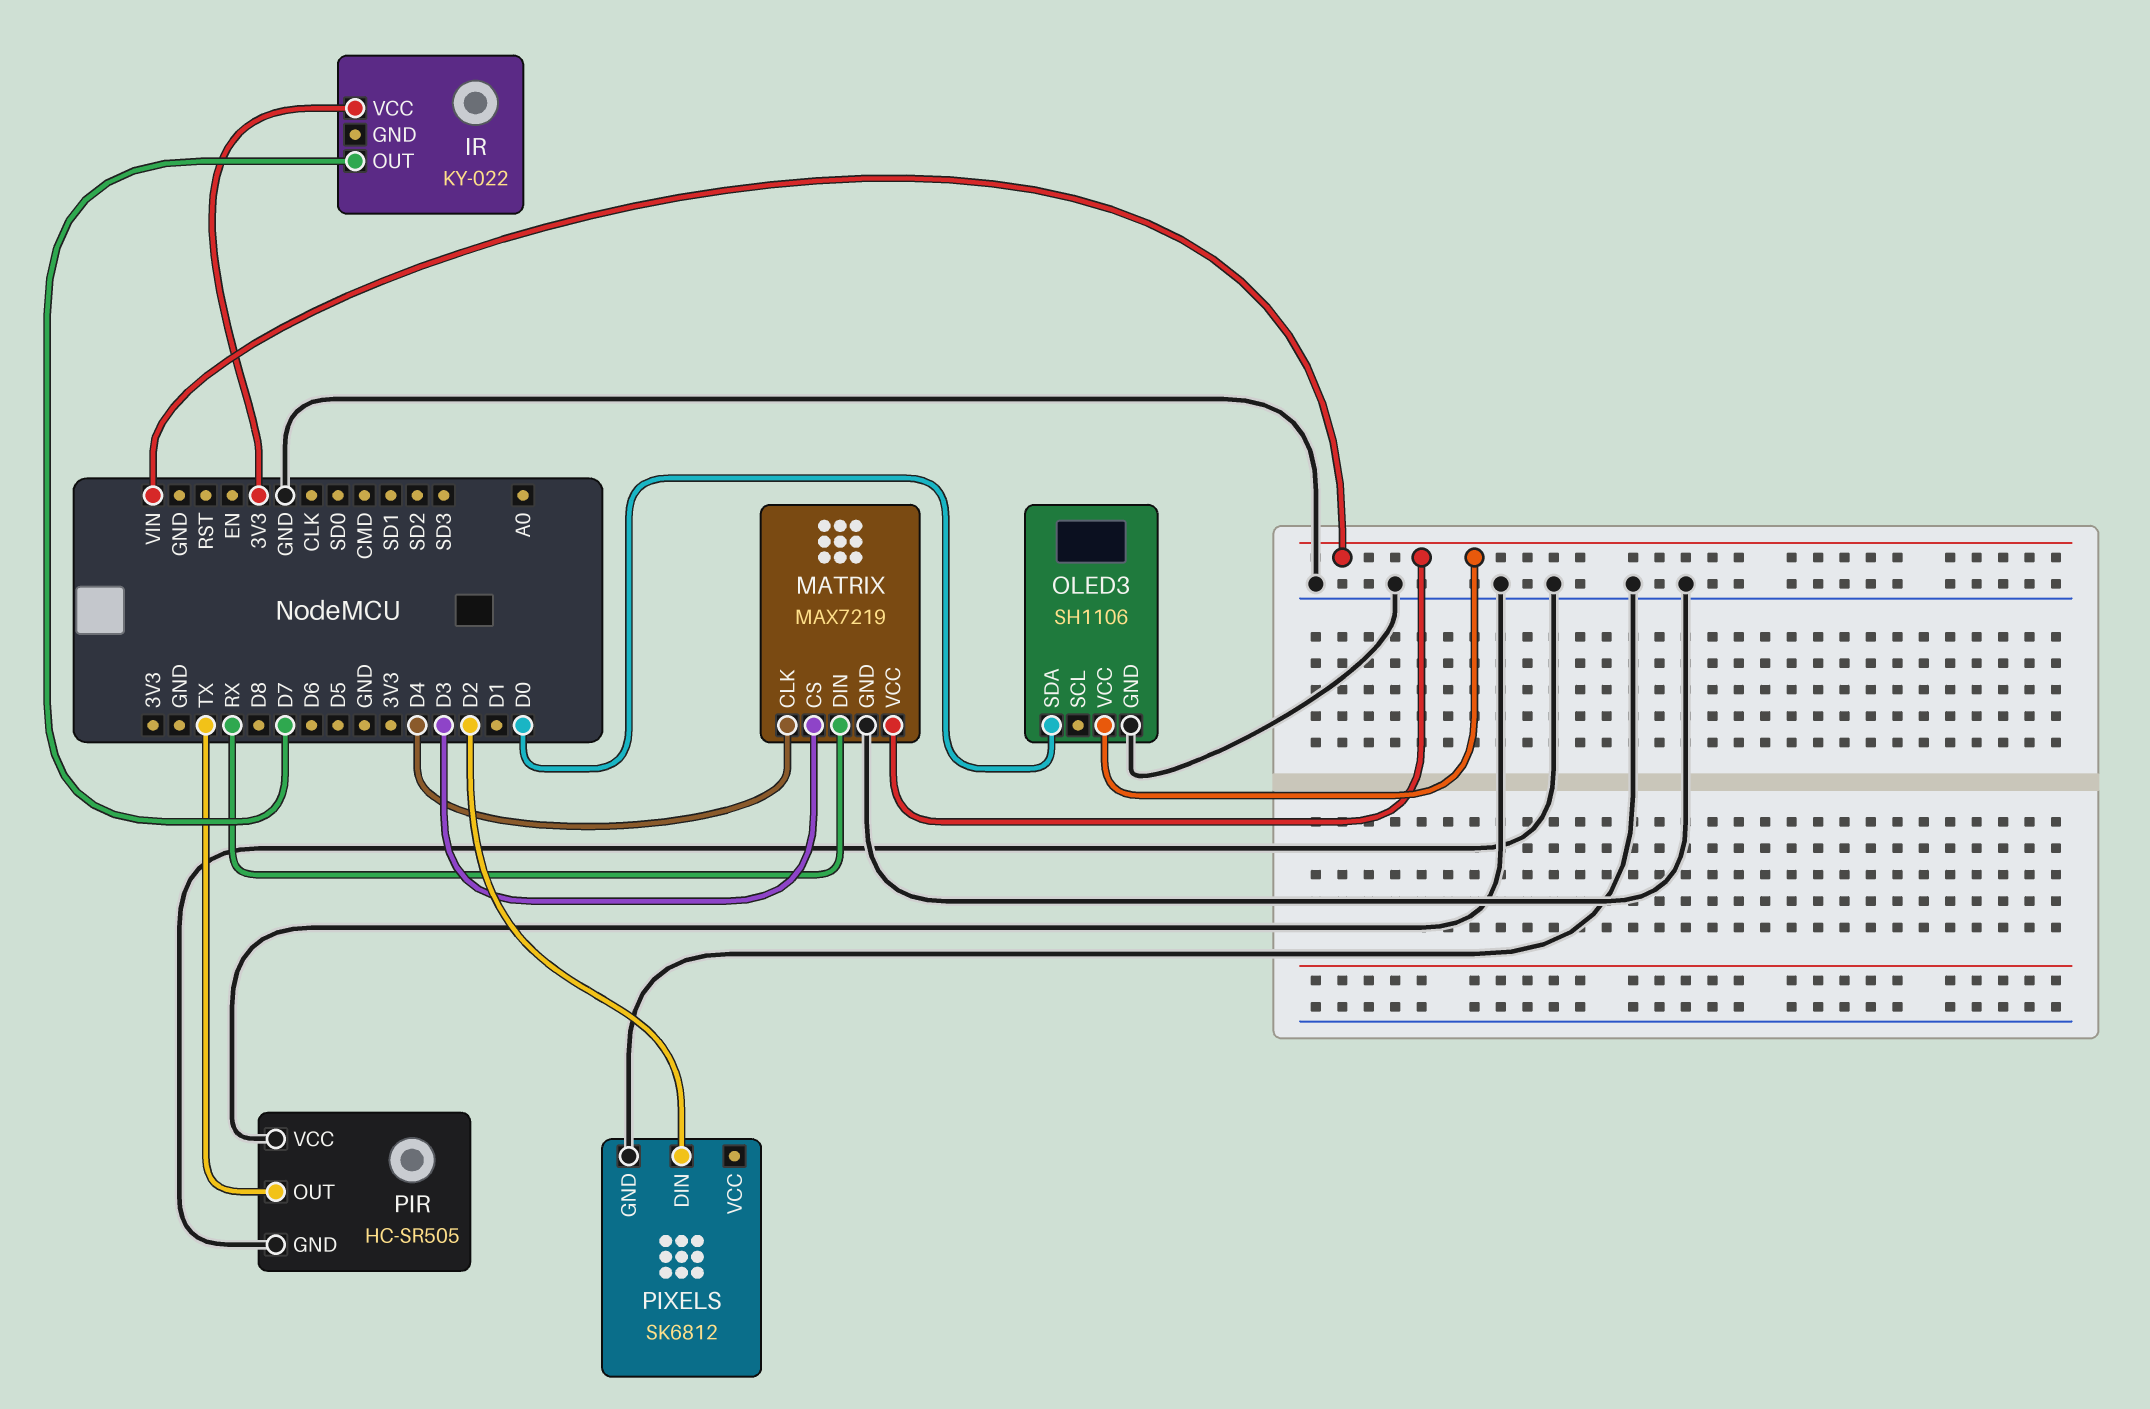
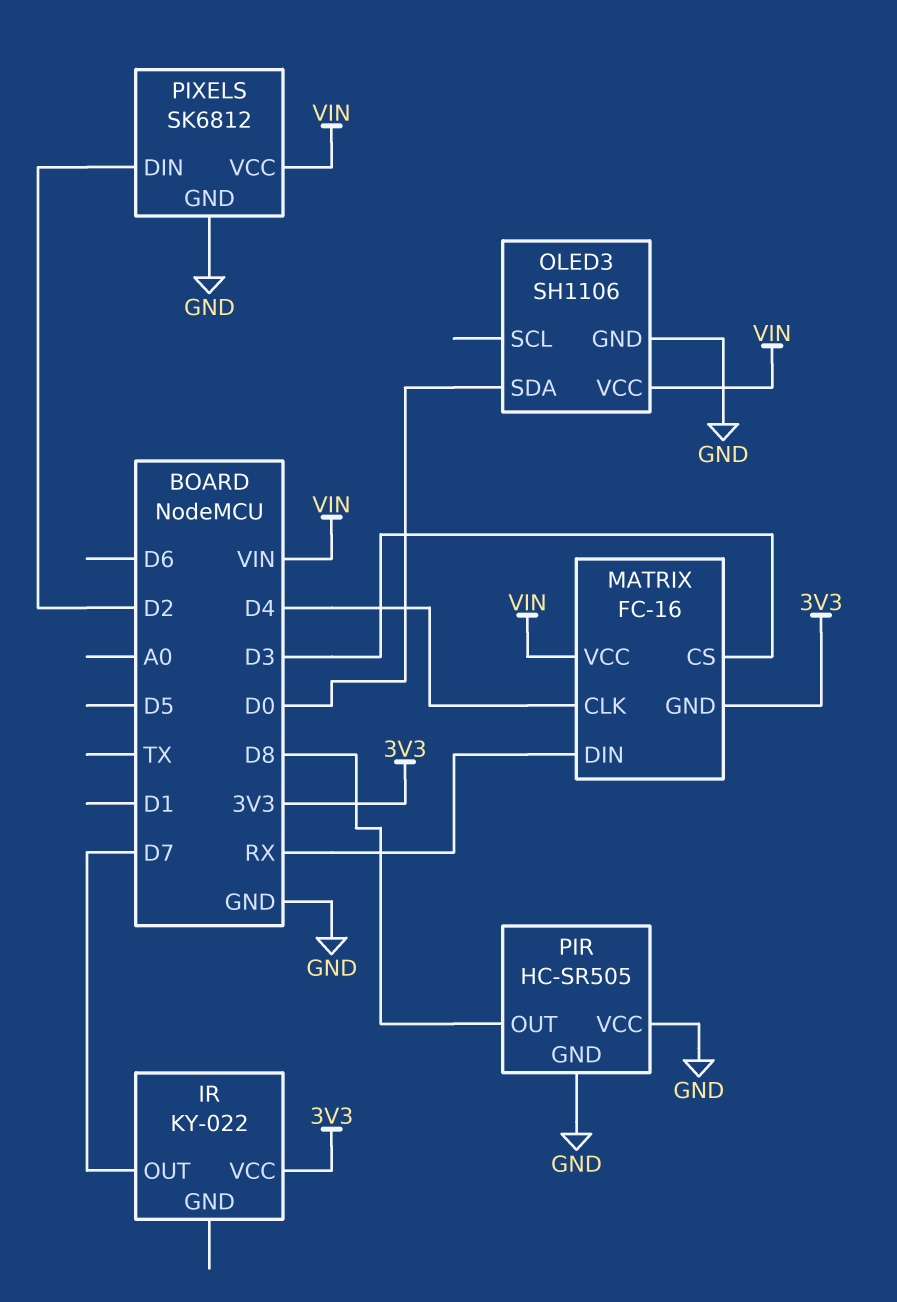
MATRIX: MAX7219 -> FC-16
MATRIX pin GND: GND -> 3V3
PIR pin OUT: TX -> D8
PIXELS pin VCC: none -> VIN

